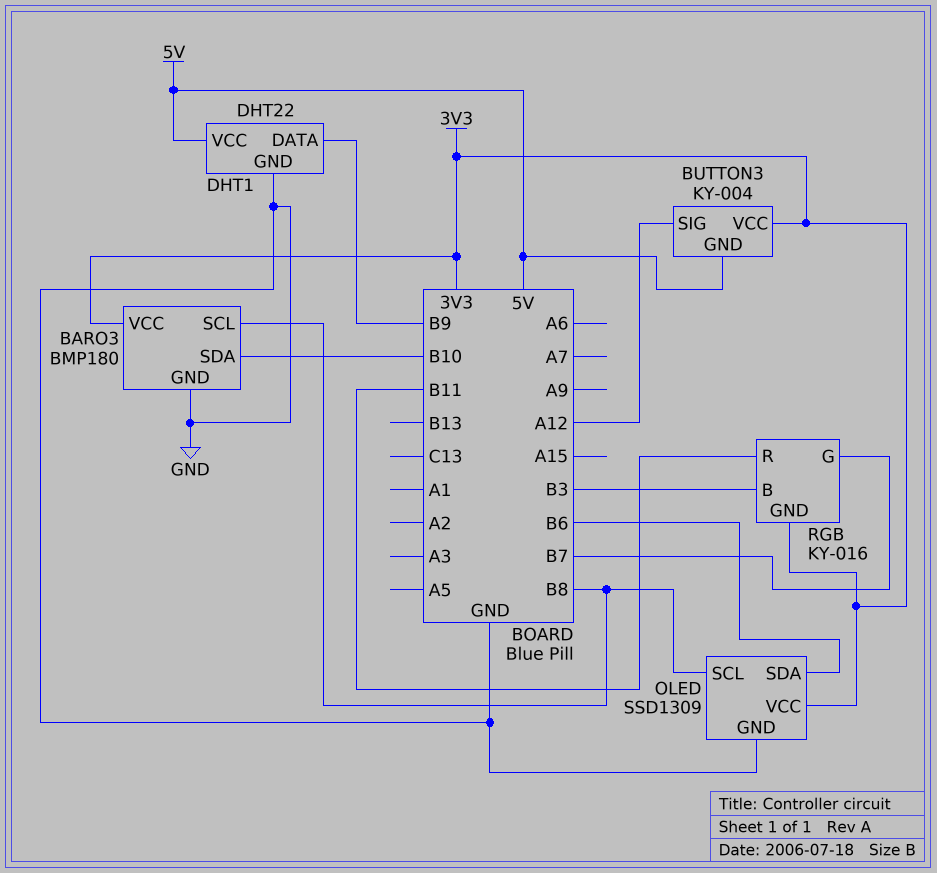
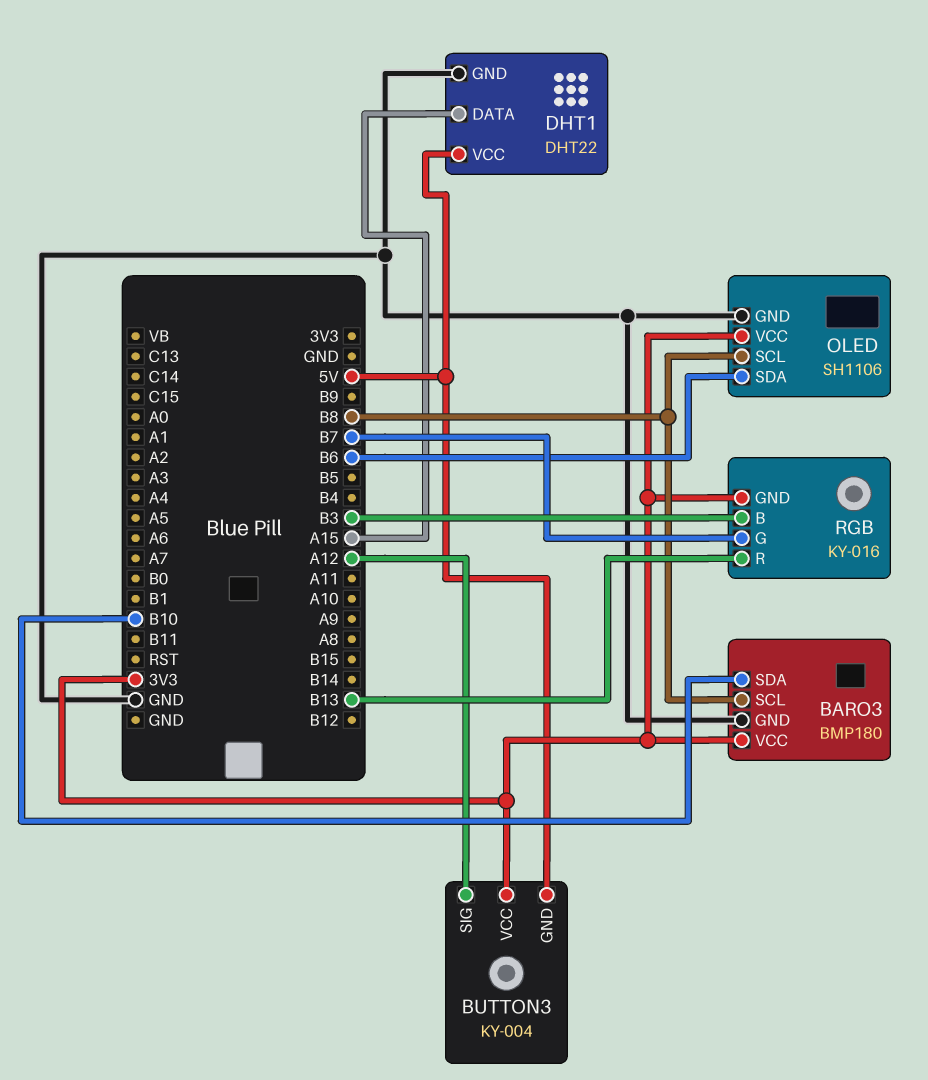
DHT1 pin DATA: B9 -> A15
OLED: SSD1309 -> SH1106
RGB pin R: B11 -> B13

